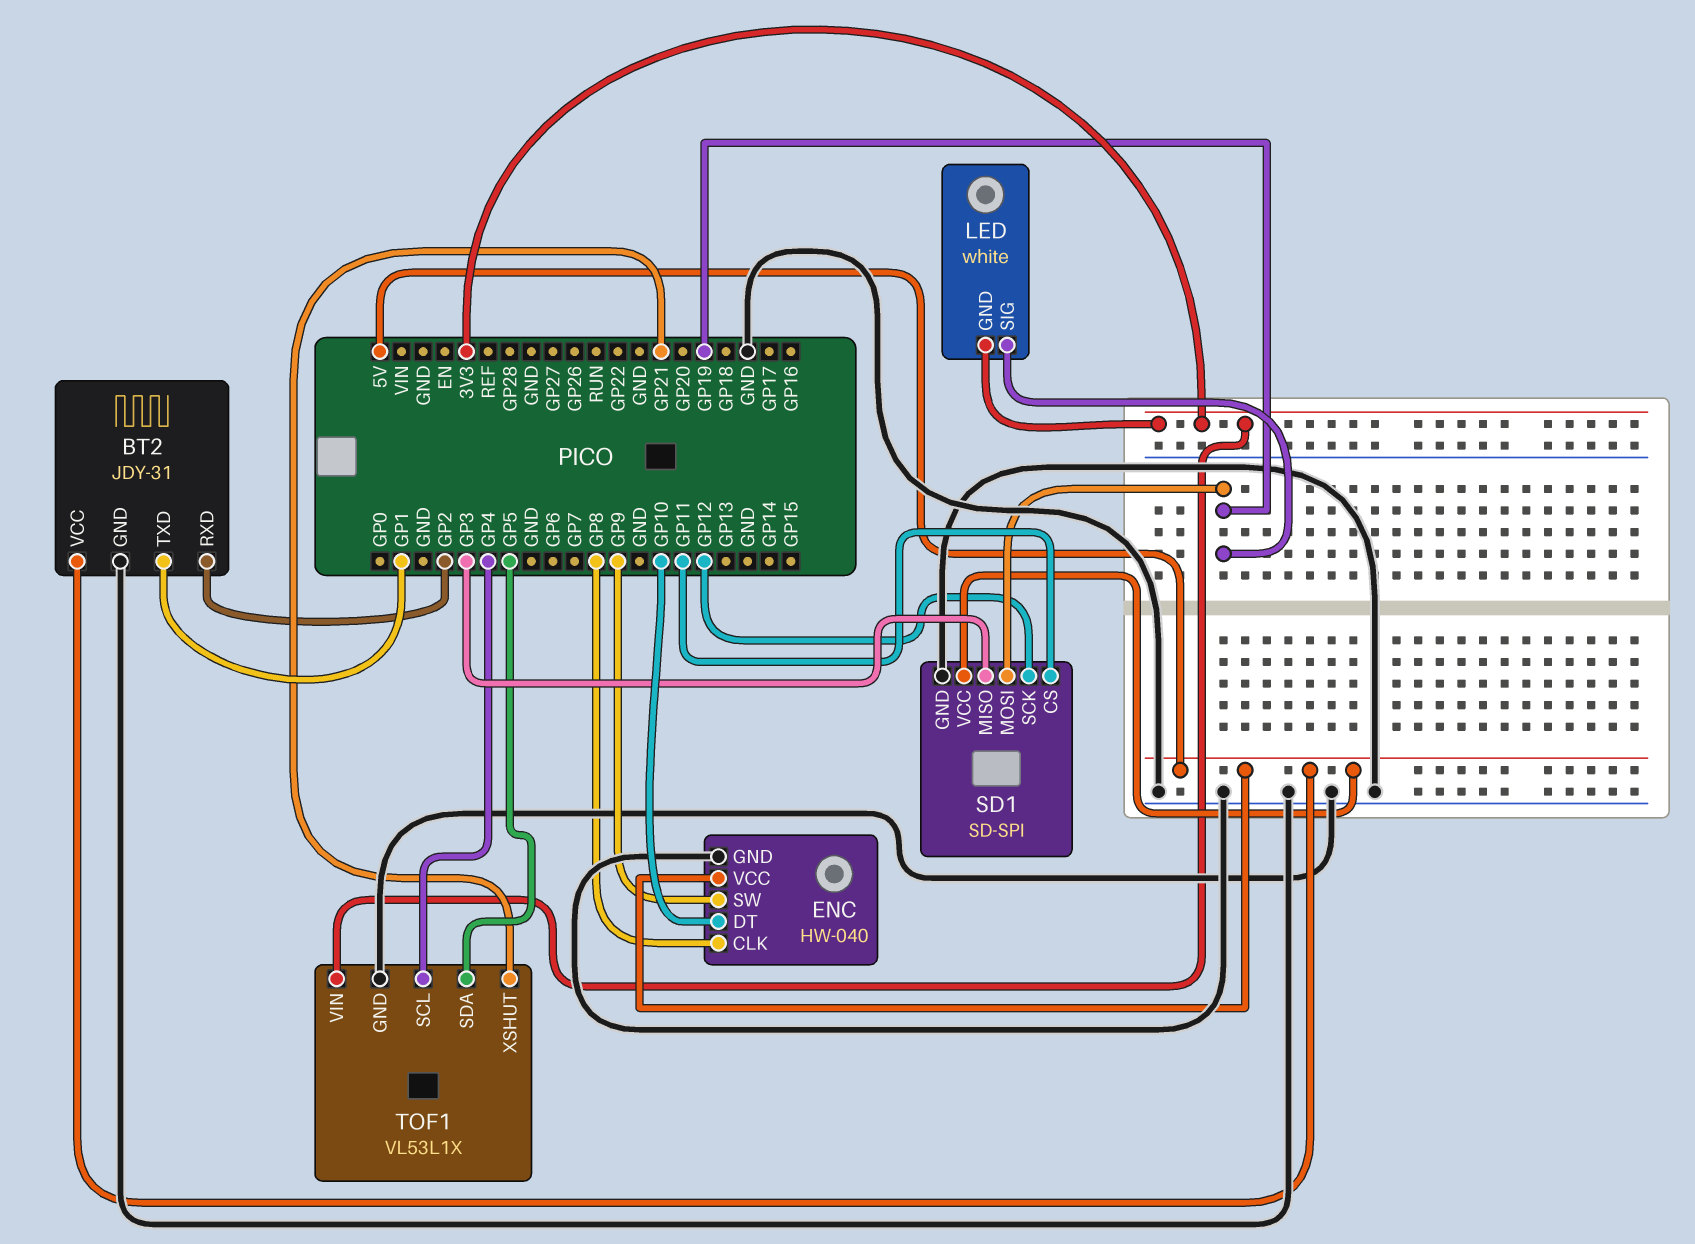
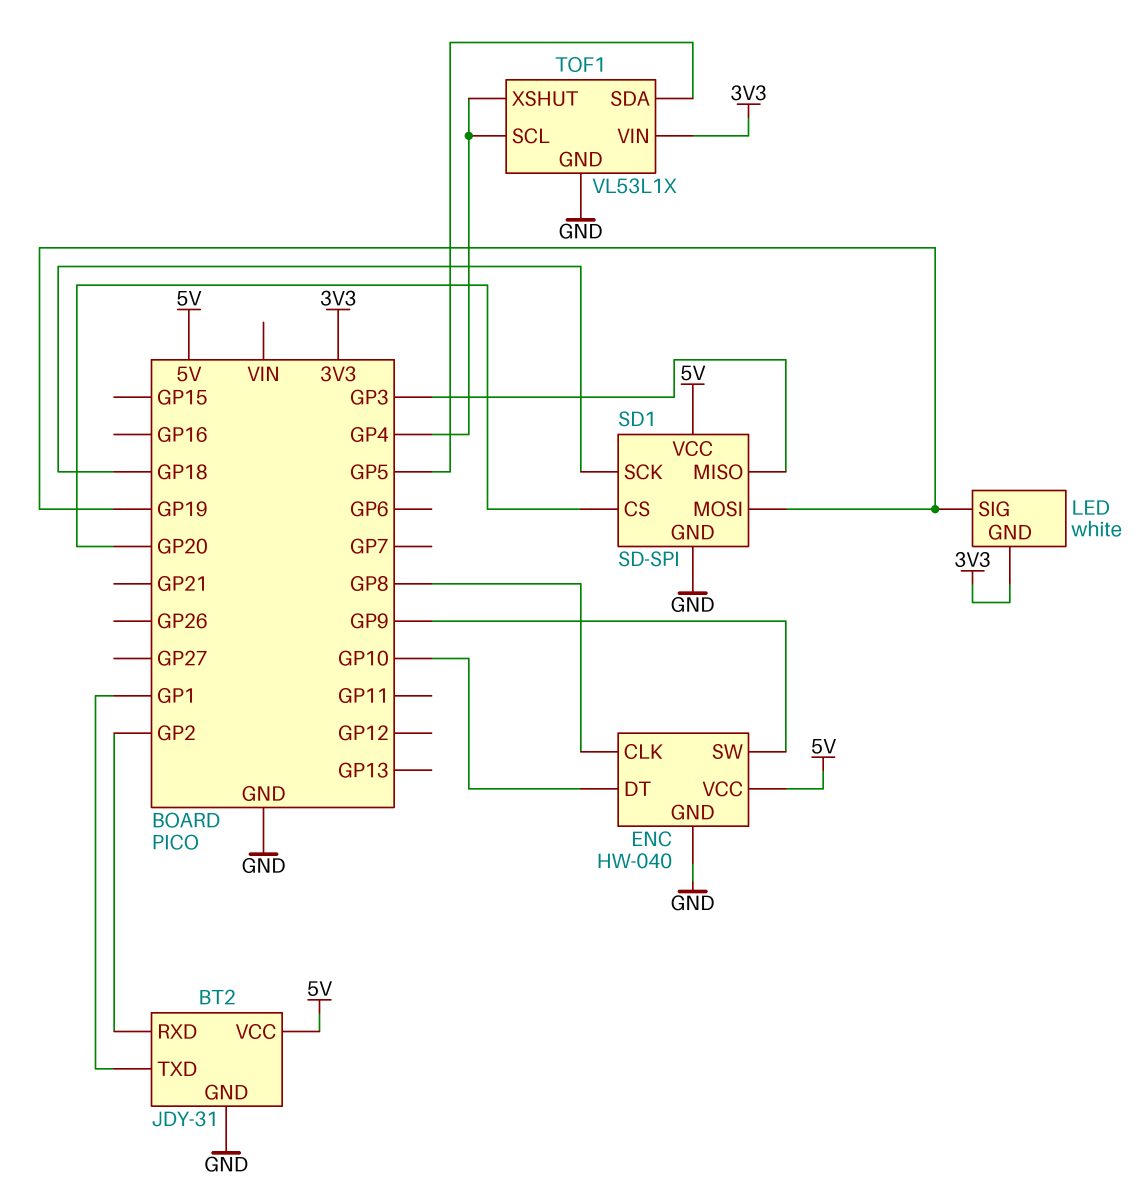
SD1 pin CS: GP11 -> GP20
SD1 pin SCK: GP12 -> GP18
TOF1 pin XSHUT: GP21 -> GP4

